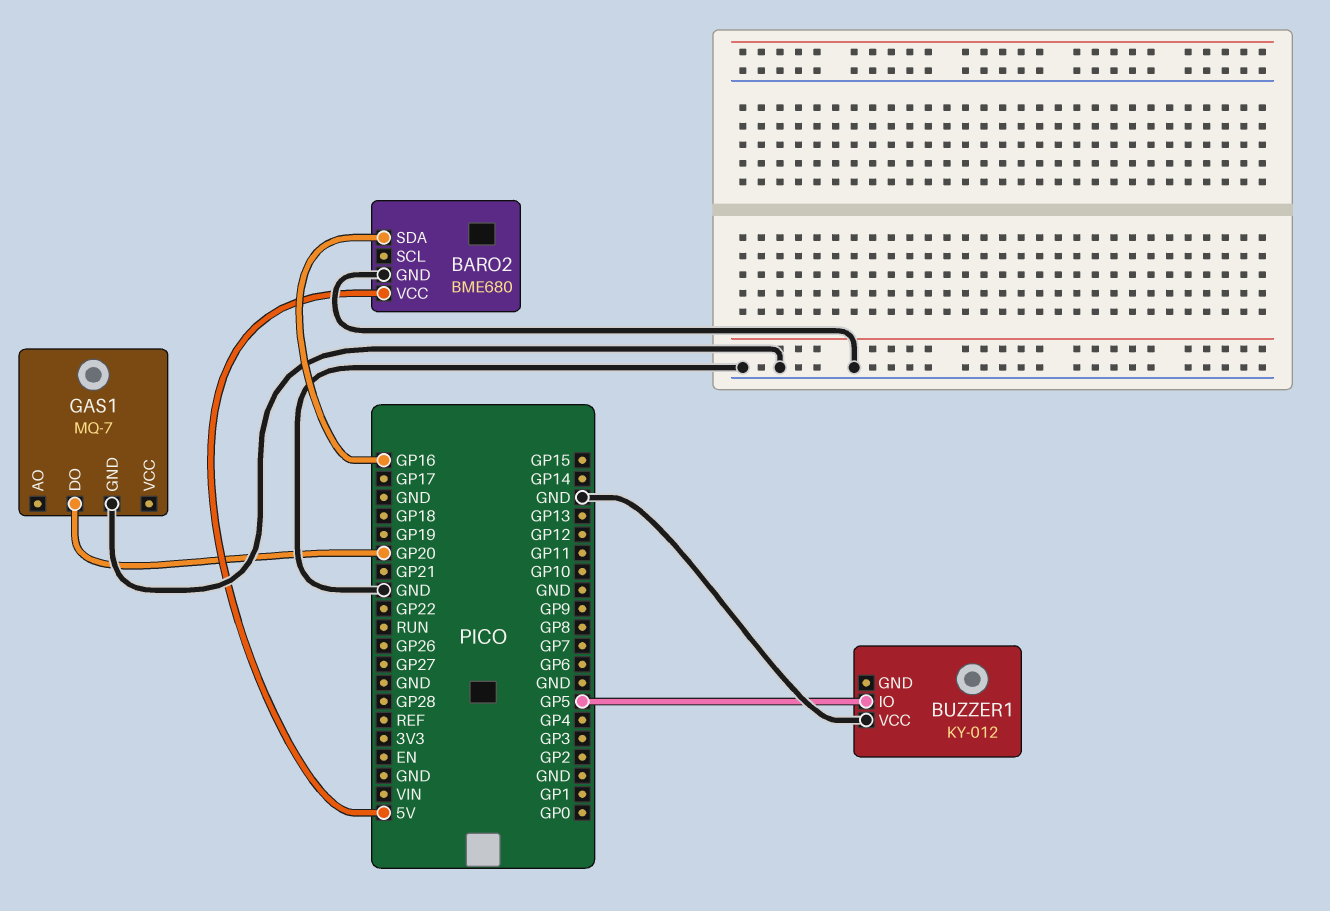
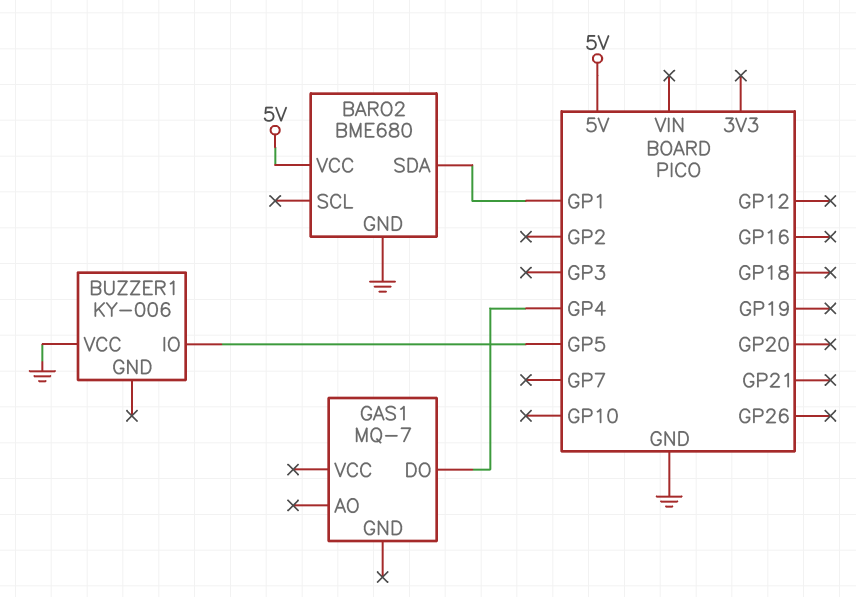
BARO2 pin SDA: GP16 -> GP1
BUZZER1: KY-012 -> KY-006
GAS1 pin DO: GP20 -> GP4
GAS1 pin GND: GND -> none

